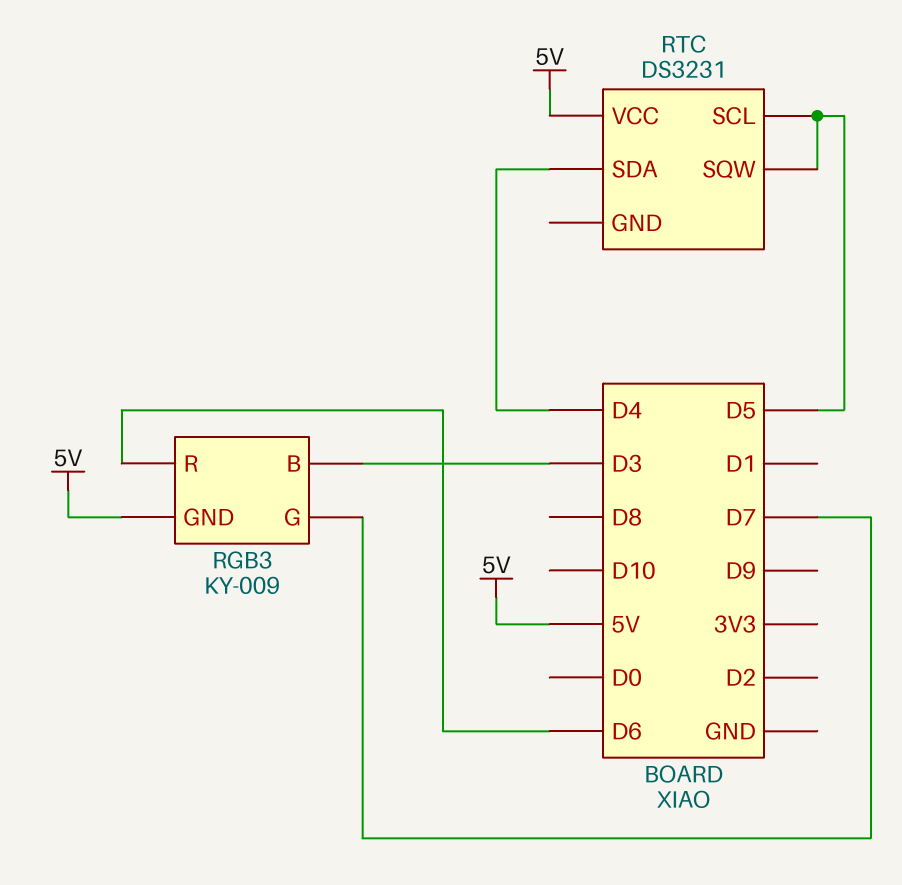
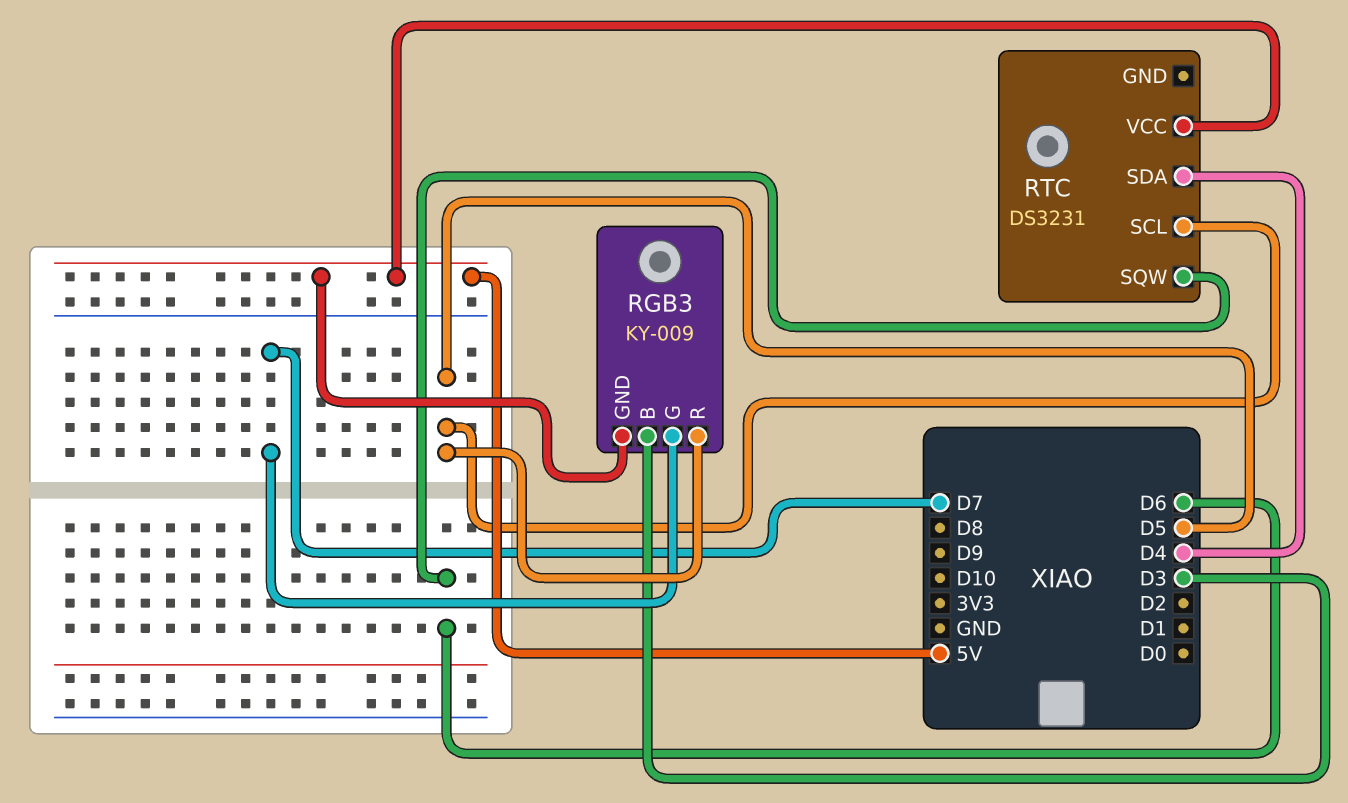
RGB3 pin R: D6 -> D5
RTC pin SQW: D5 -> D6

